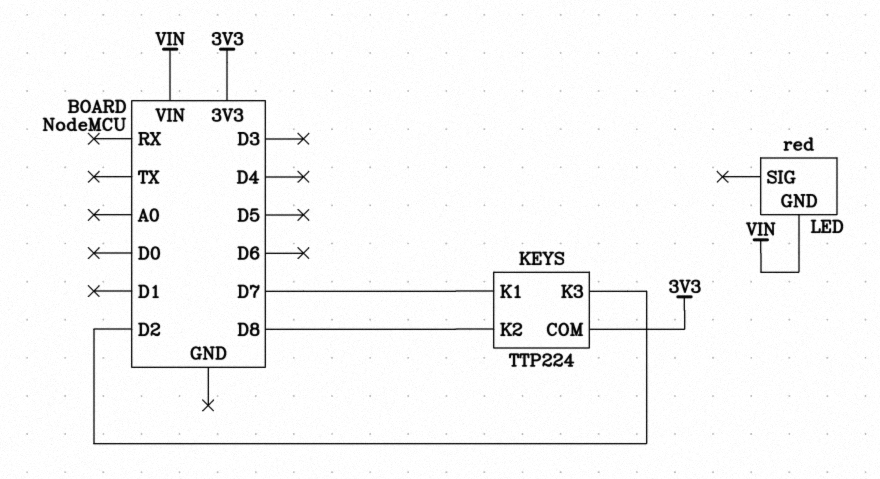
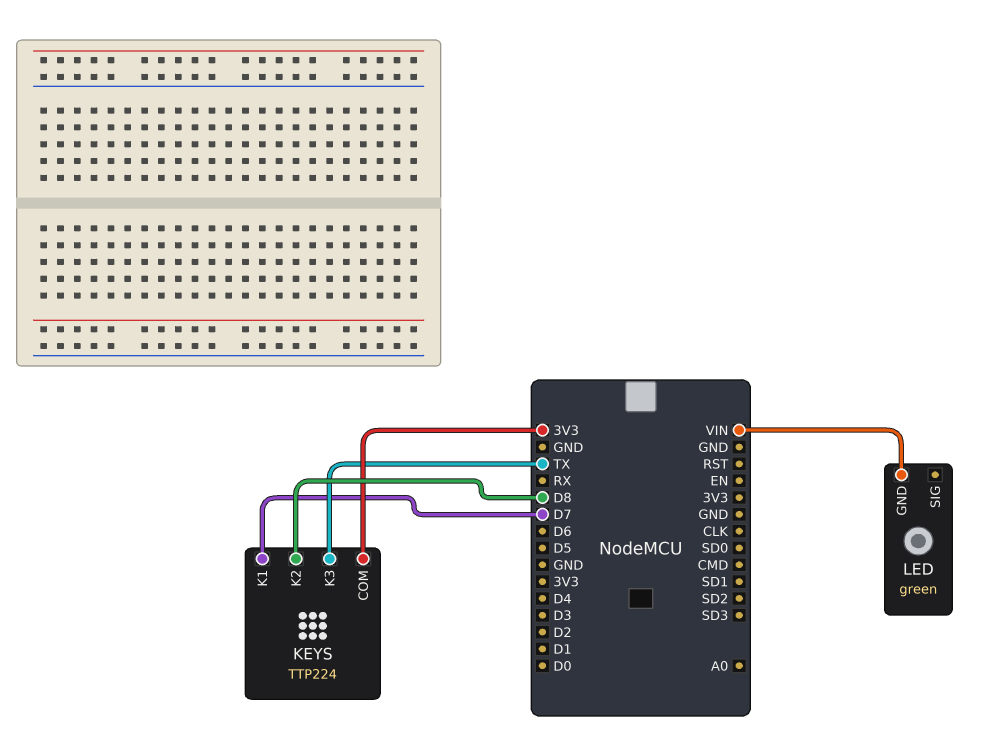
KEYS pin K3: D2 -> TX
LED: red -> green

